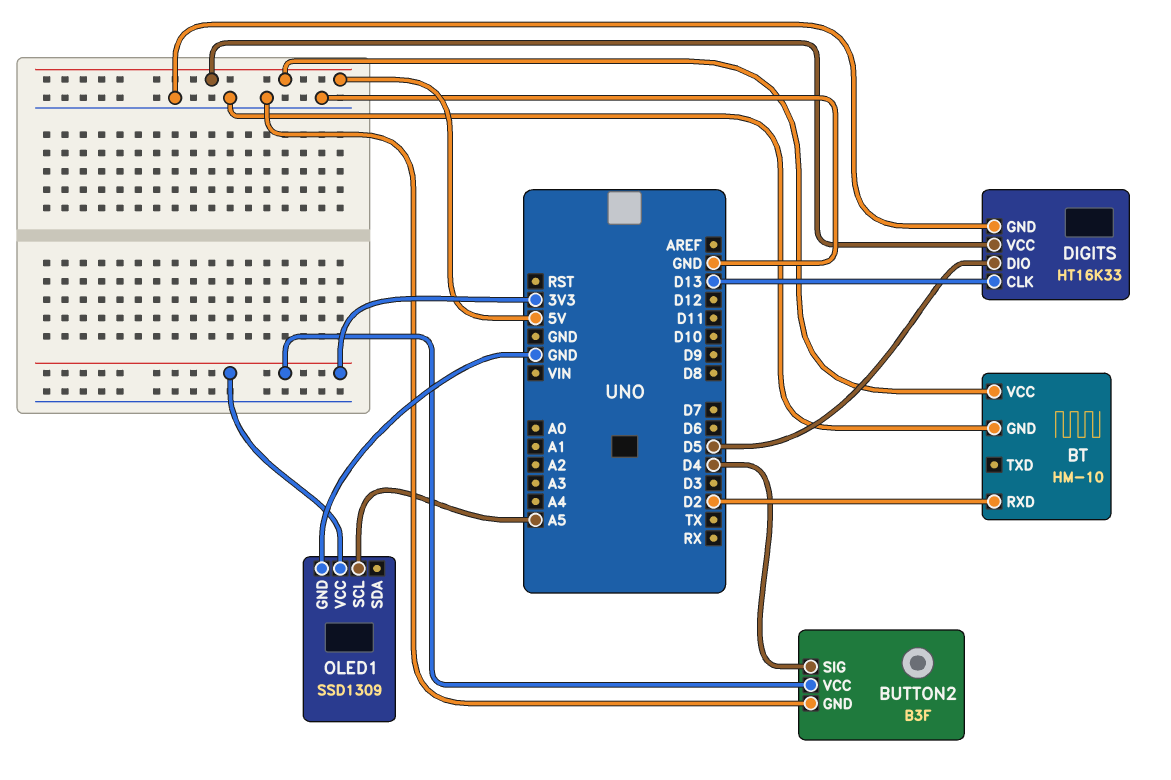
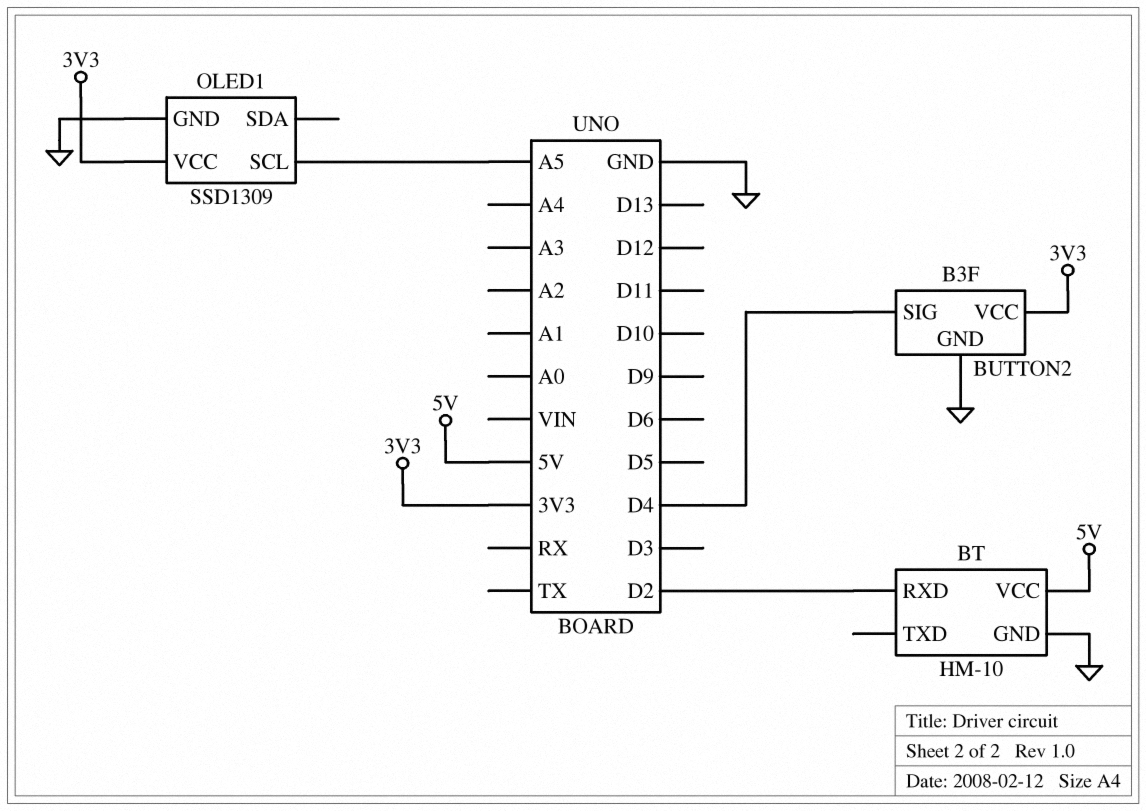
DIGITS: HT16K33 -> none
DIGITS pin CLK: D13 -> none
DIGITS pin DIO: D5 -> none
DIGITS pin GND: GND -> none
DIGITS pin VCC: 5V -> none

